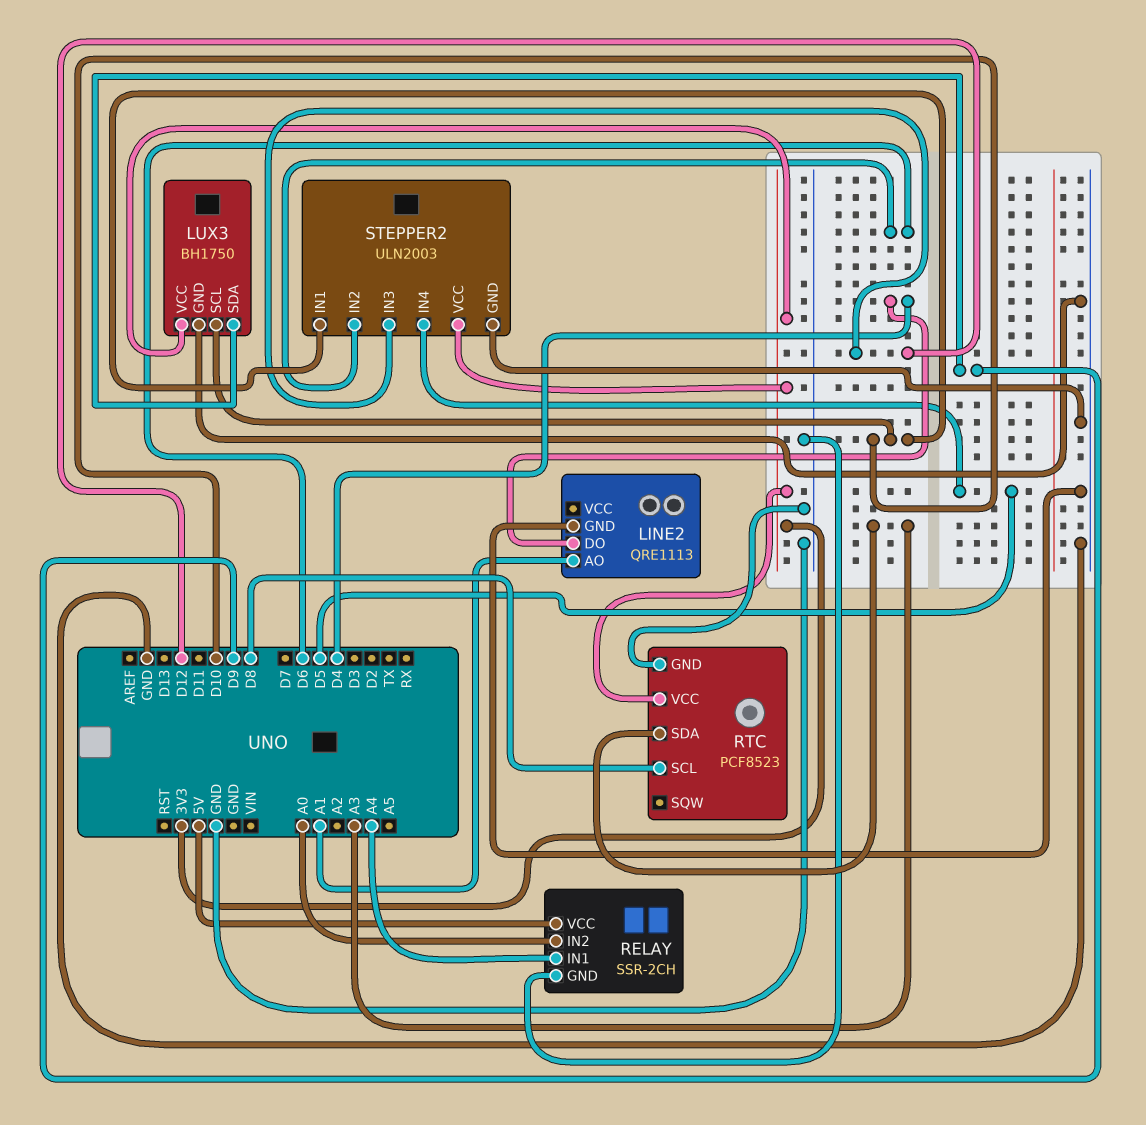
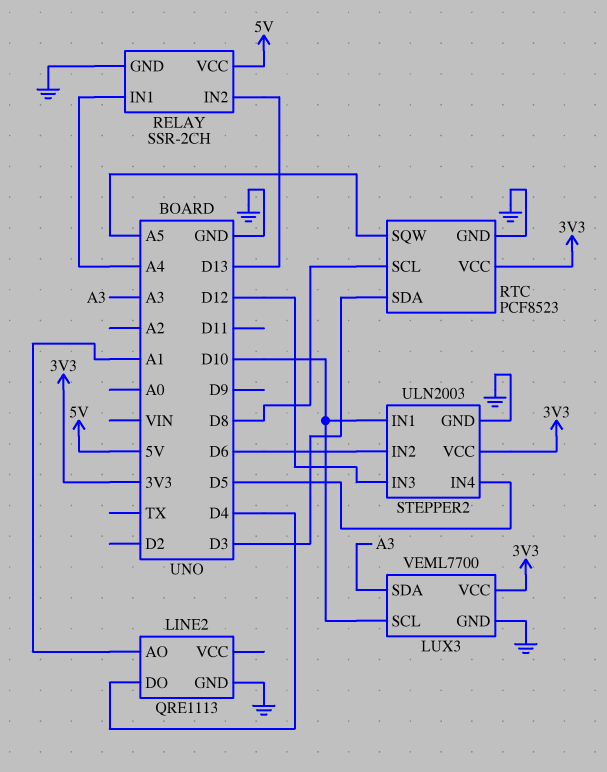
LUX3: BH1750 -> VEML7700
LUX3 pin SDA: D9 -> A3
RELAY pin IN2: A0 -> D13
RTC pin SDA: A3 -> D3
RTC pin SQW: none -> A5

